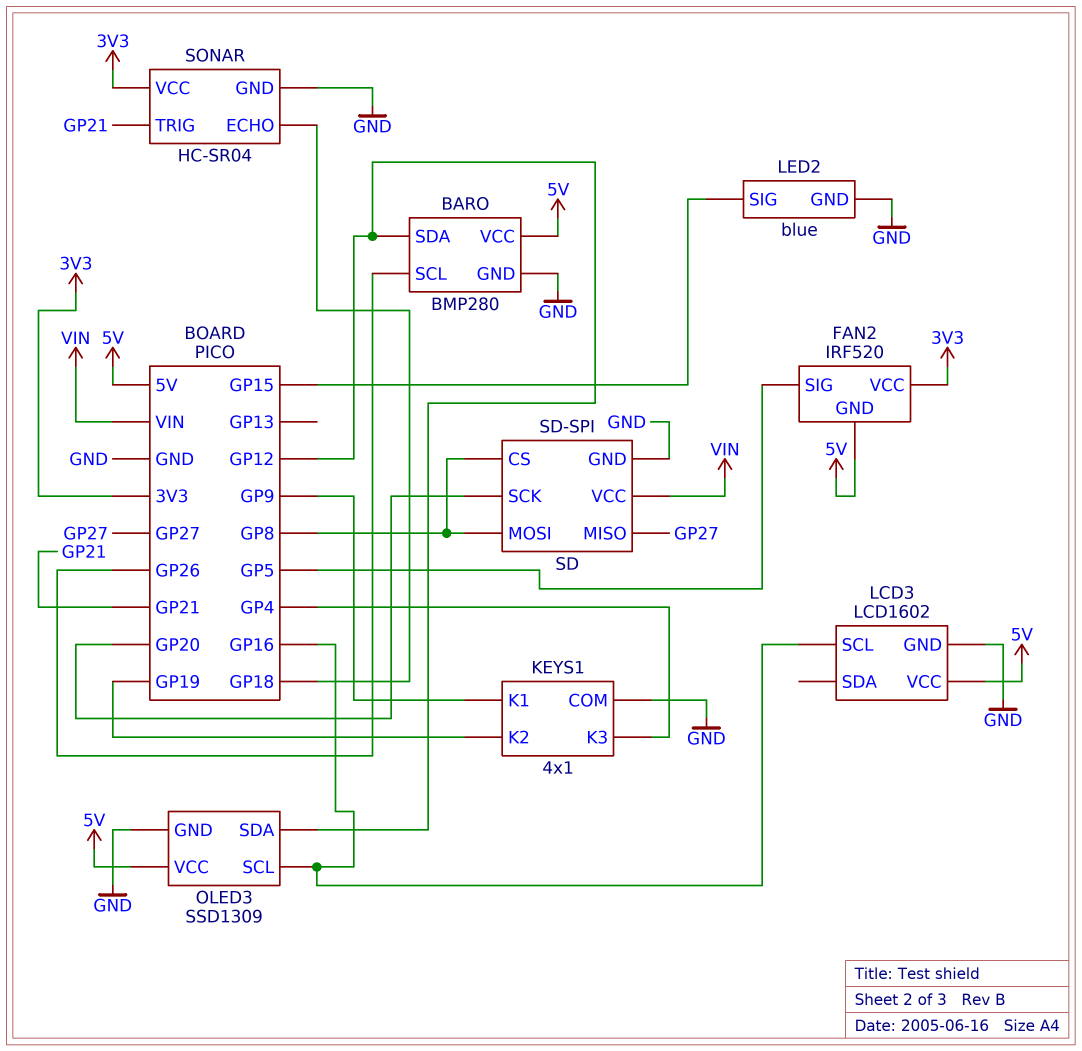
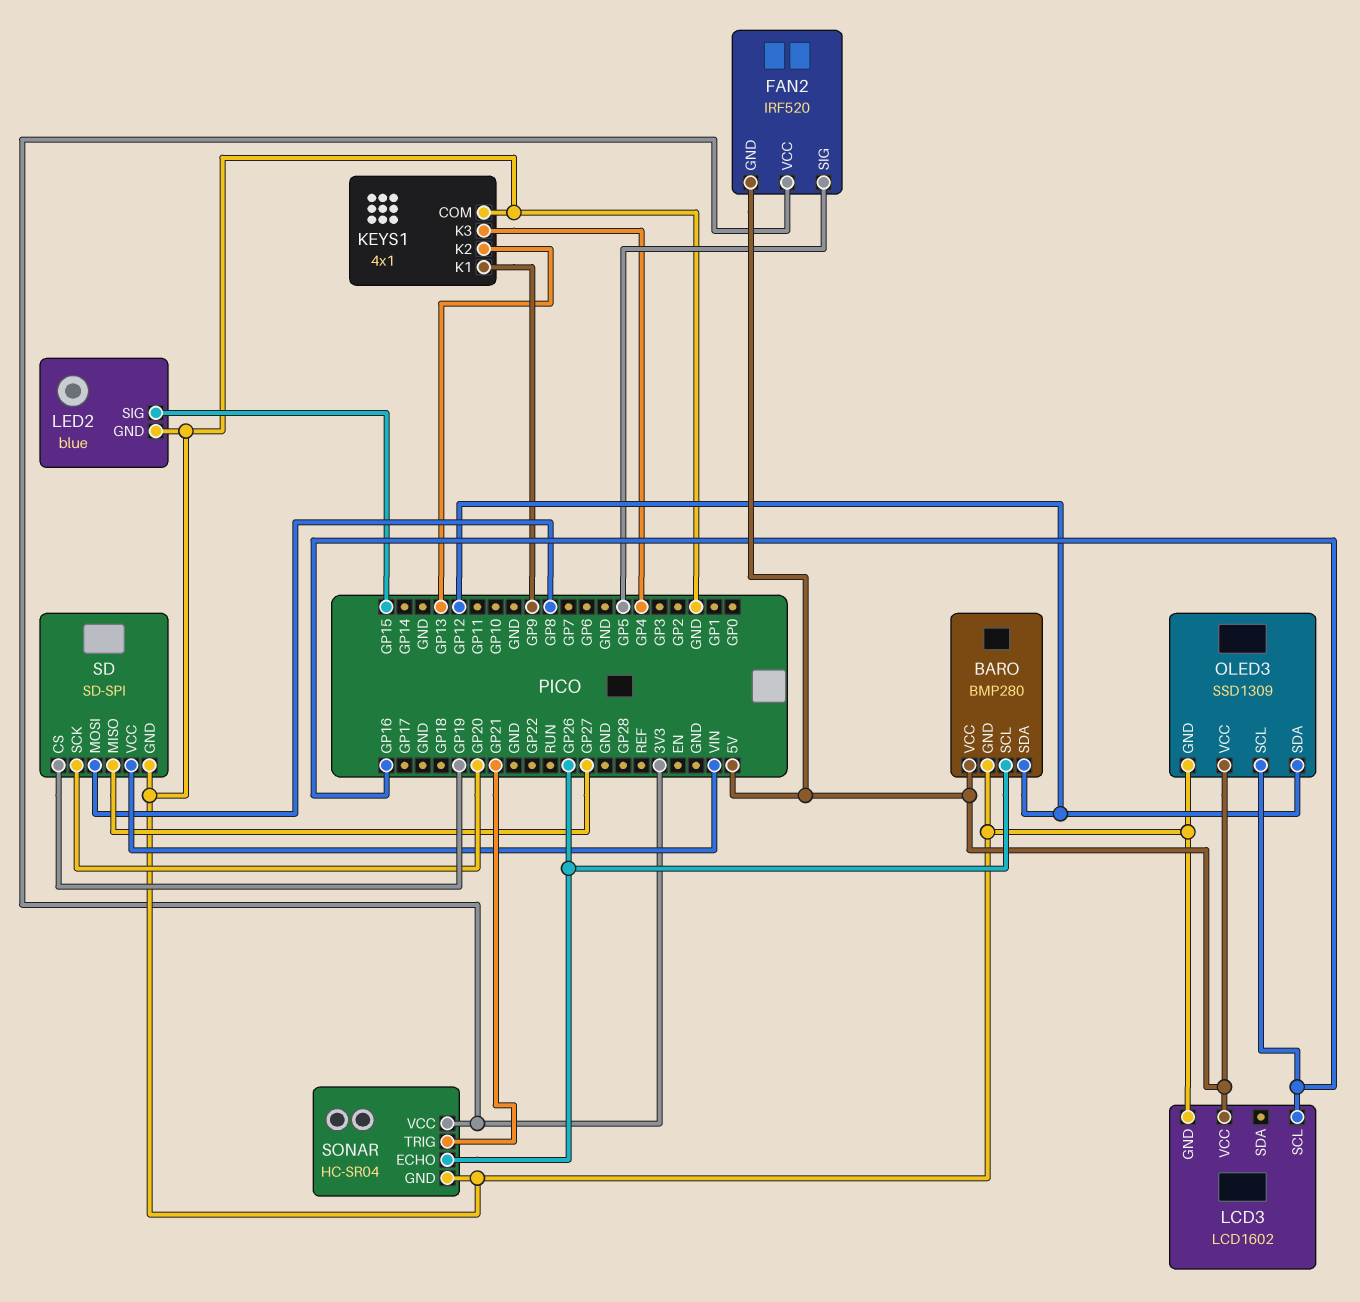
KEYS1 pin K2: GP19 -> GP13
SD pin CS: GP8 -> GP19
SONAR pin ECHO: GP18 -> GP26

